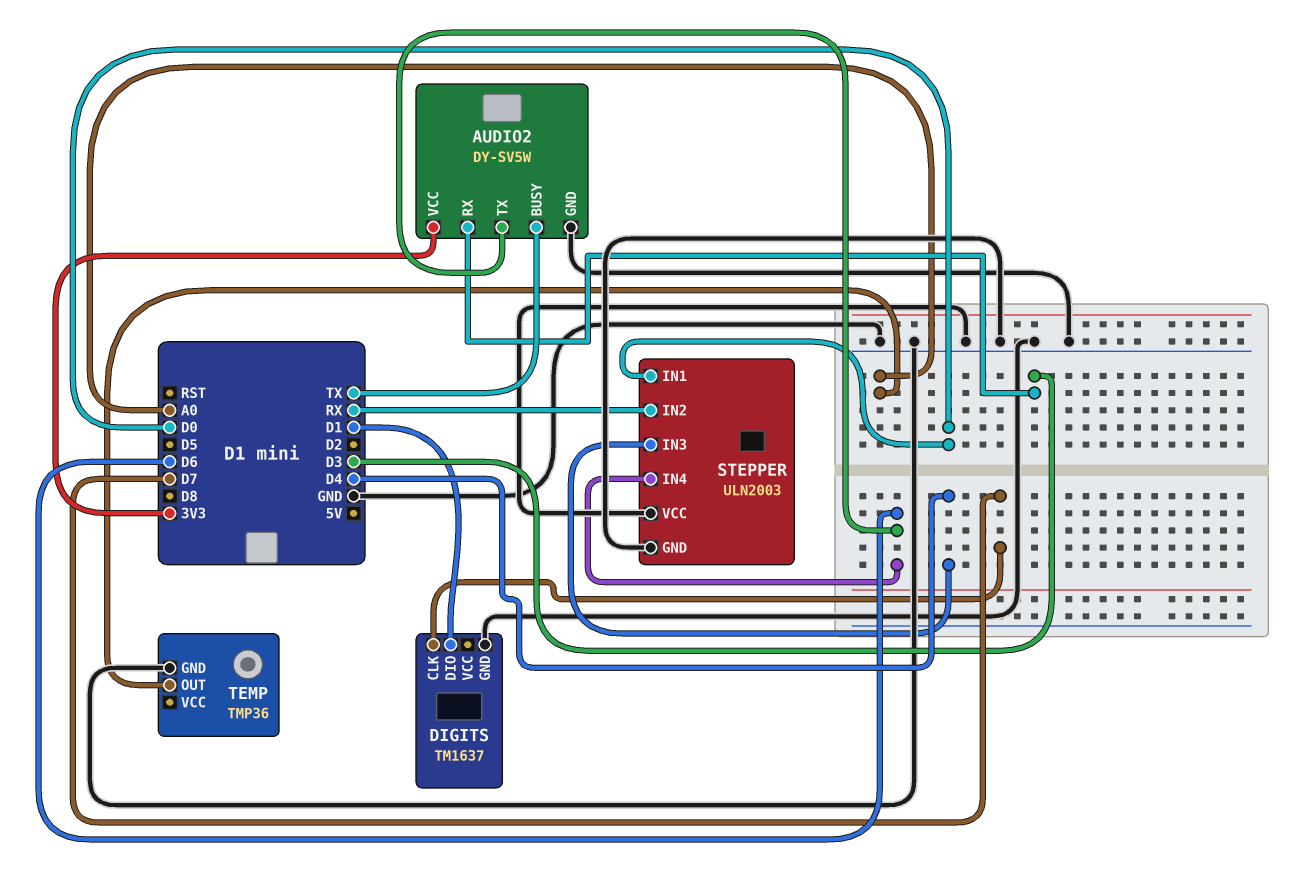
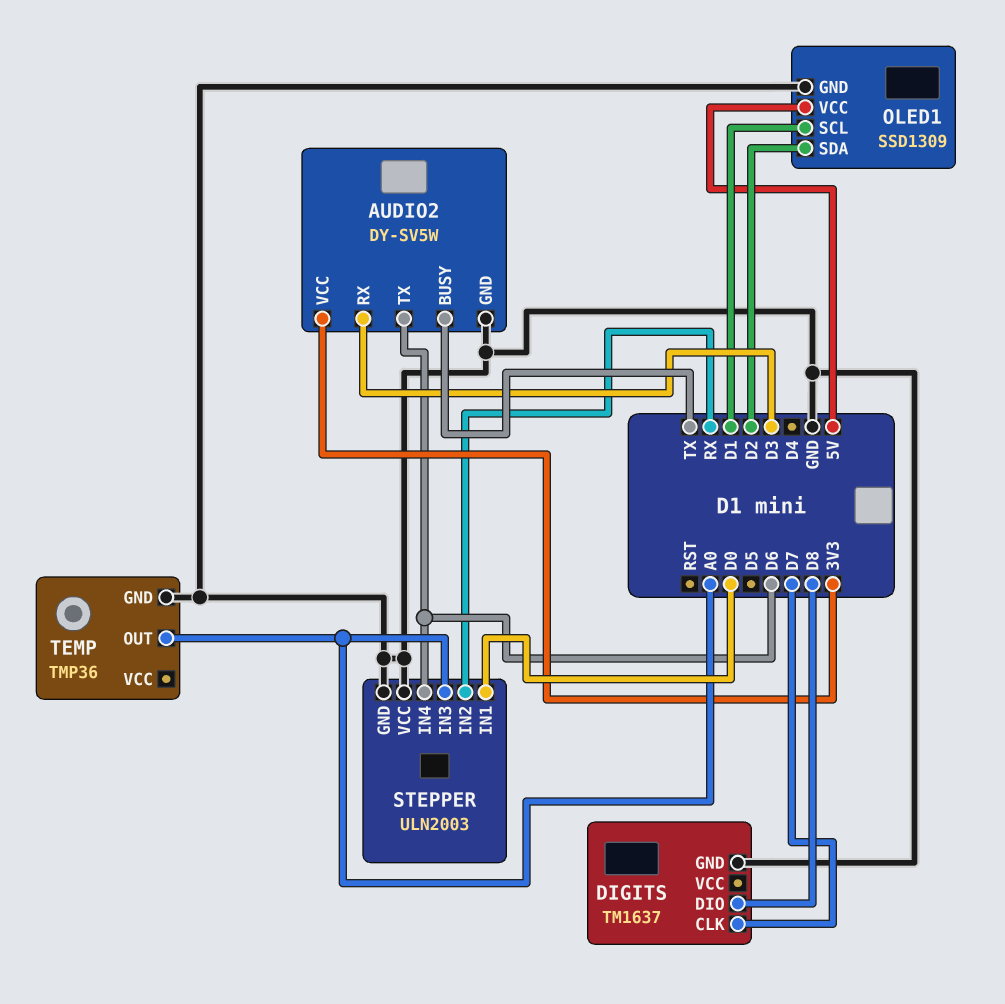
DIGITS pin DIO: D1 -> D8
OLED1: none -> SSD1309
OLED1 pin GND: none -> GND
OLED1 pin SCL: none -> D1
OLED1 pin SDA: none -> D2
OLED1 pin VCC: none -> 5V
STEPPER pin IN3: D4 -> A0

